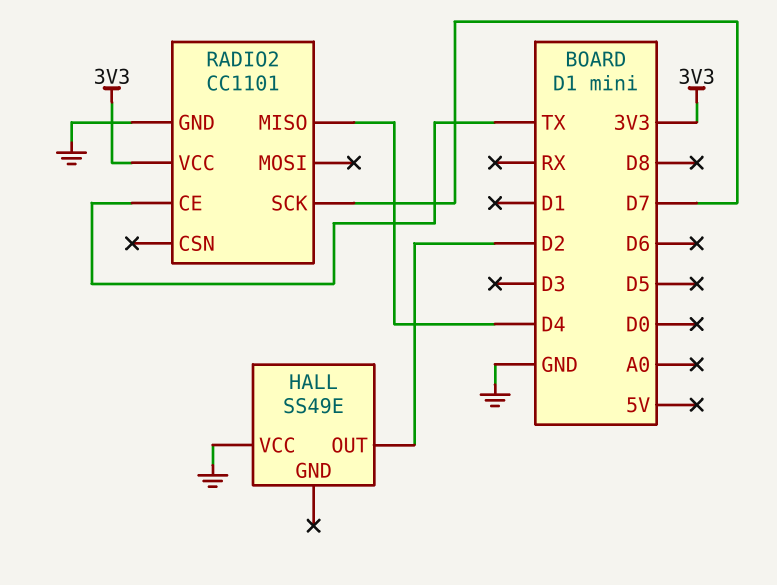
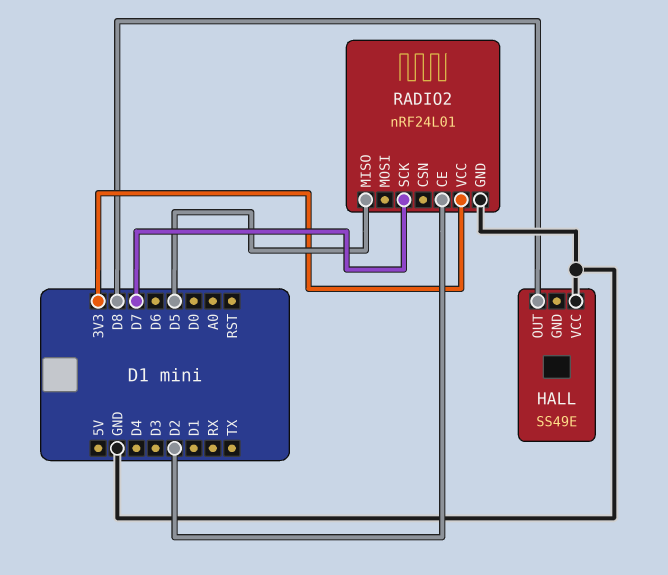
HALL pin OUT: D2 -> D8
RADIO2: CC1101 -> nRF24L01
RADIO2 pin CE: TX -> D2
RADIO2 pin MISO: D4 -> D5

